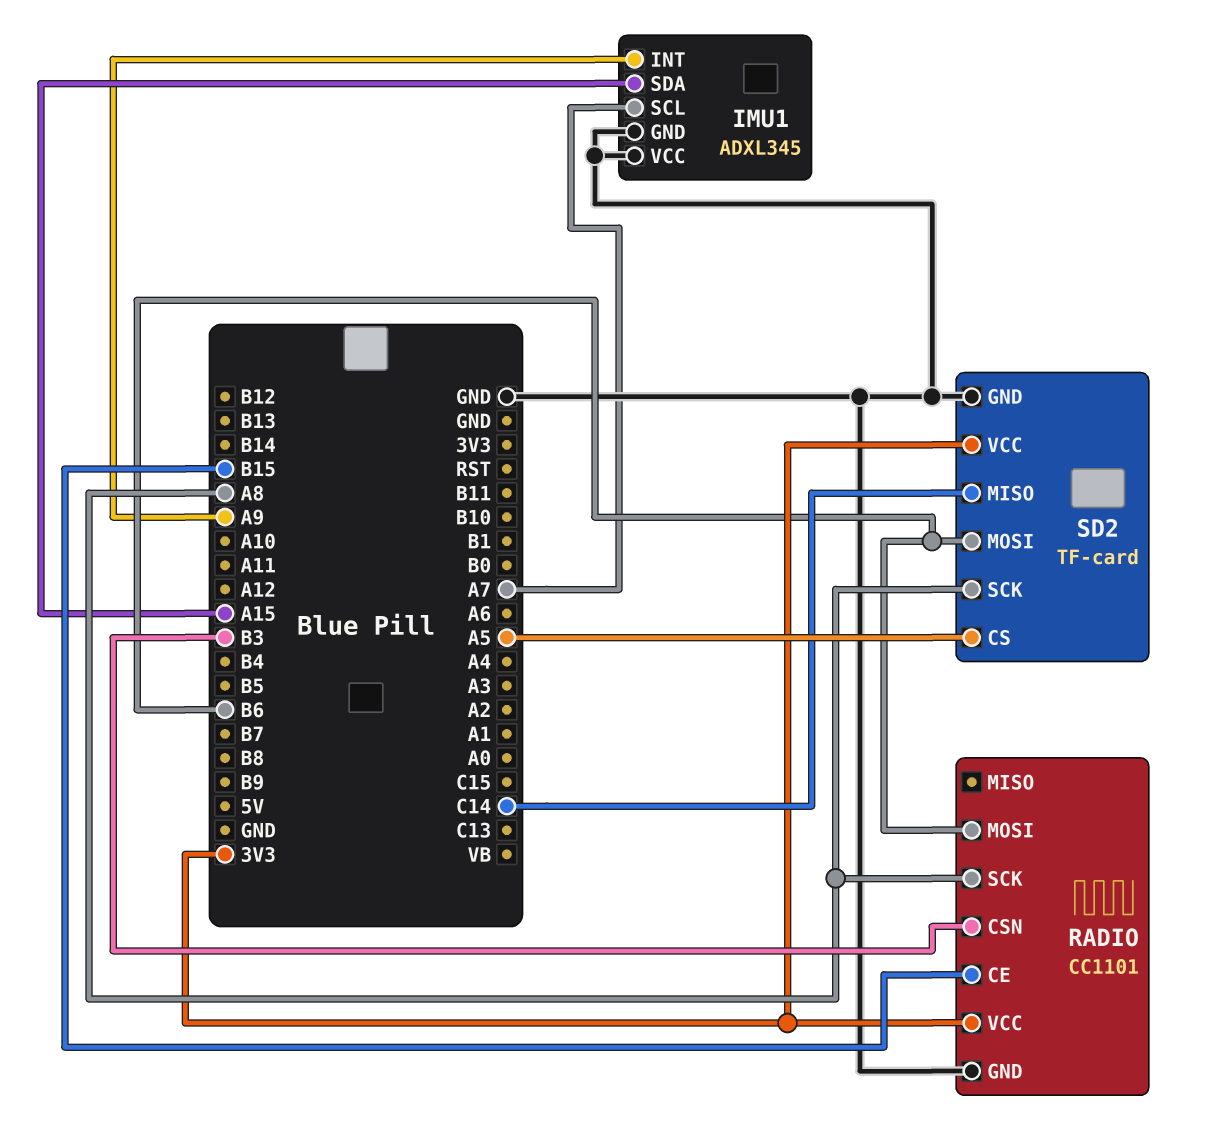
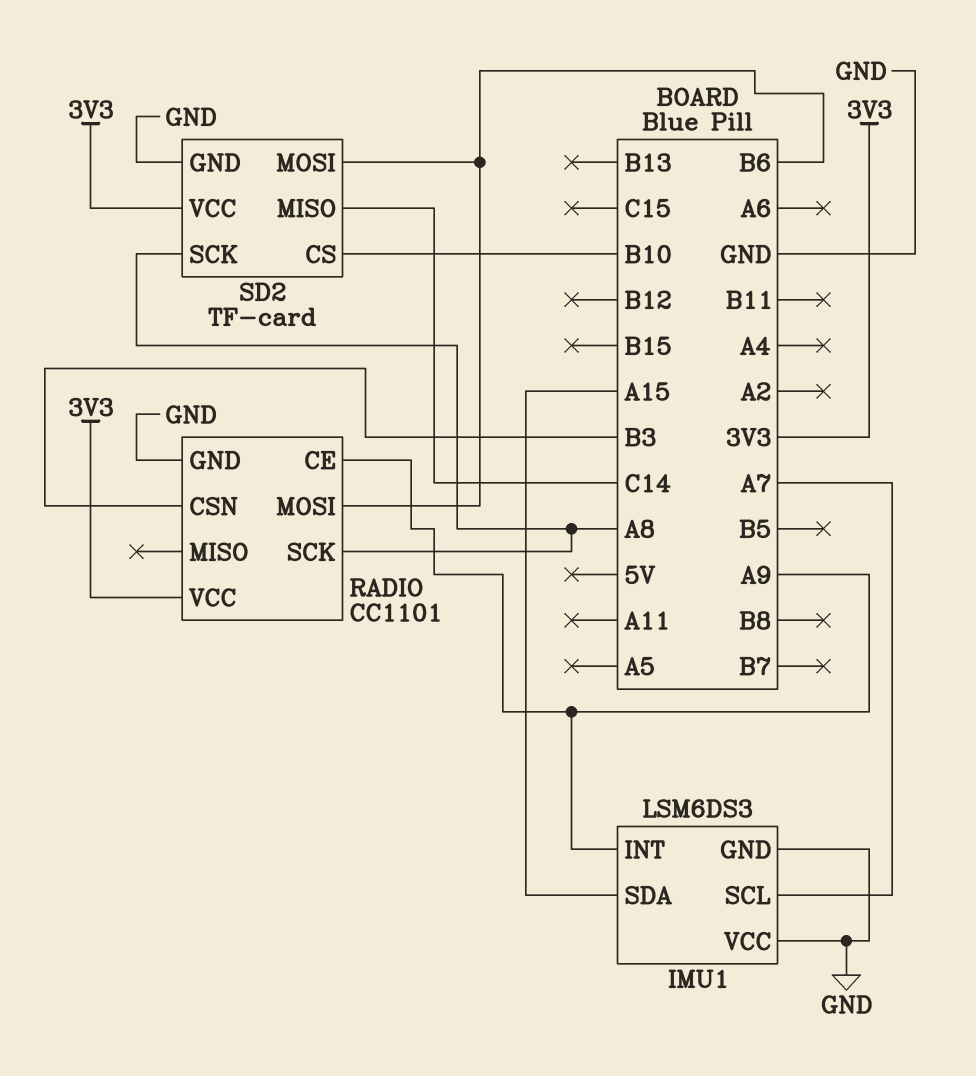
IMU1: ADXL345 -> LSM6DS3
RADIO pin CE: B15 -> A9
SD2 pin CS: A5 -> B10

